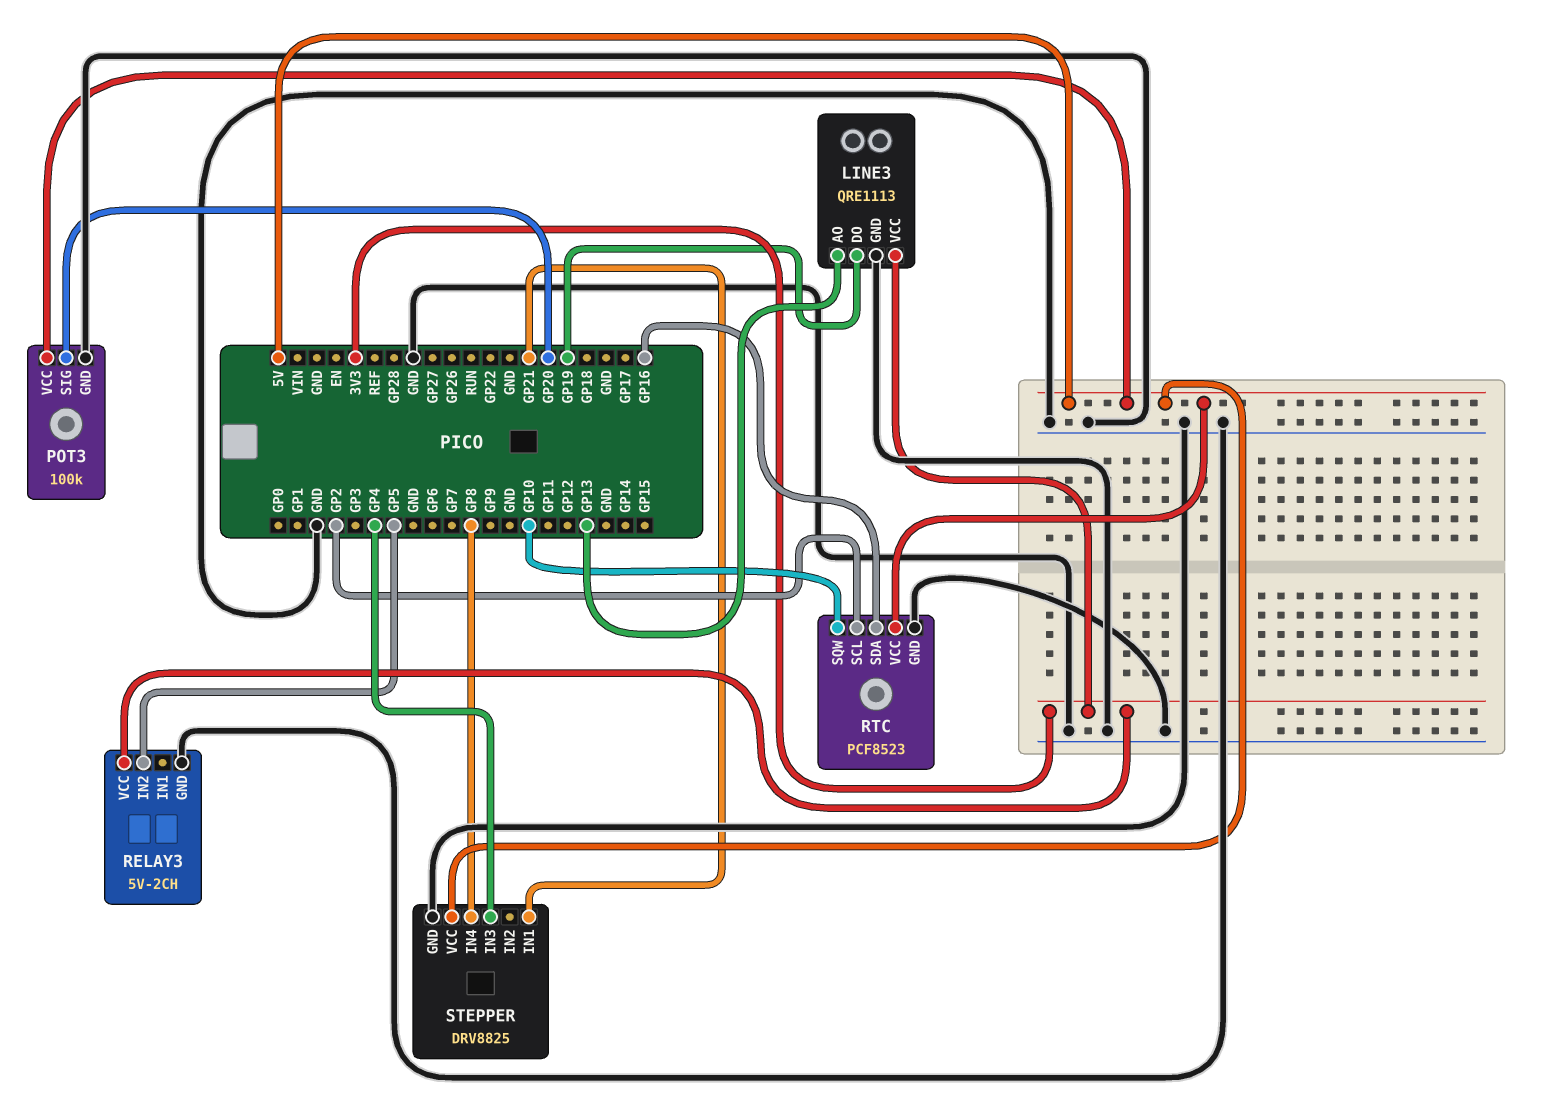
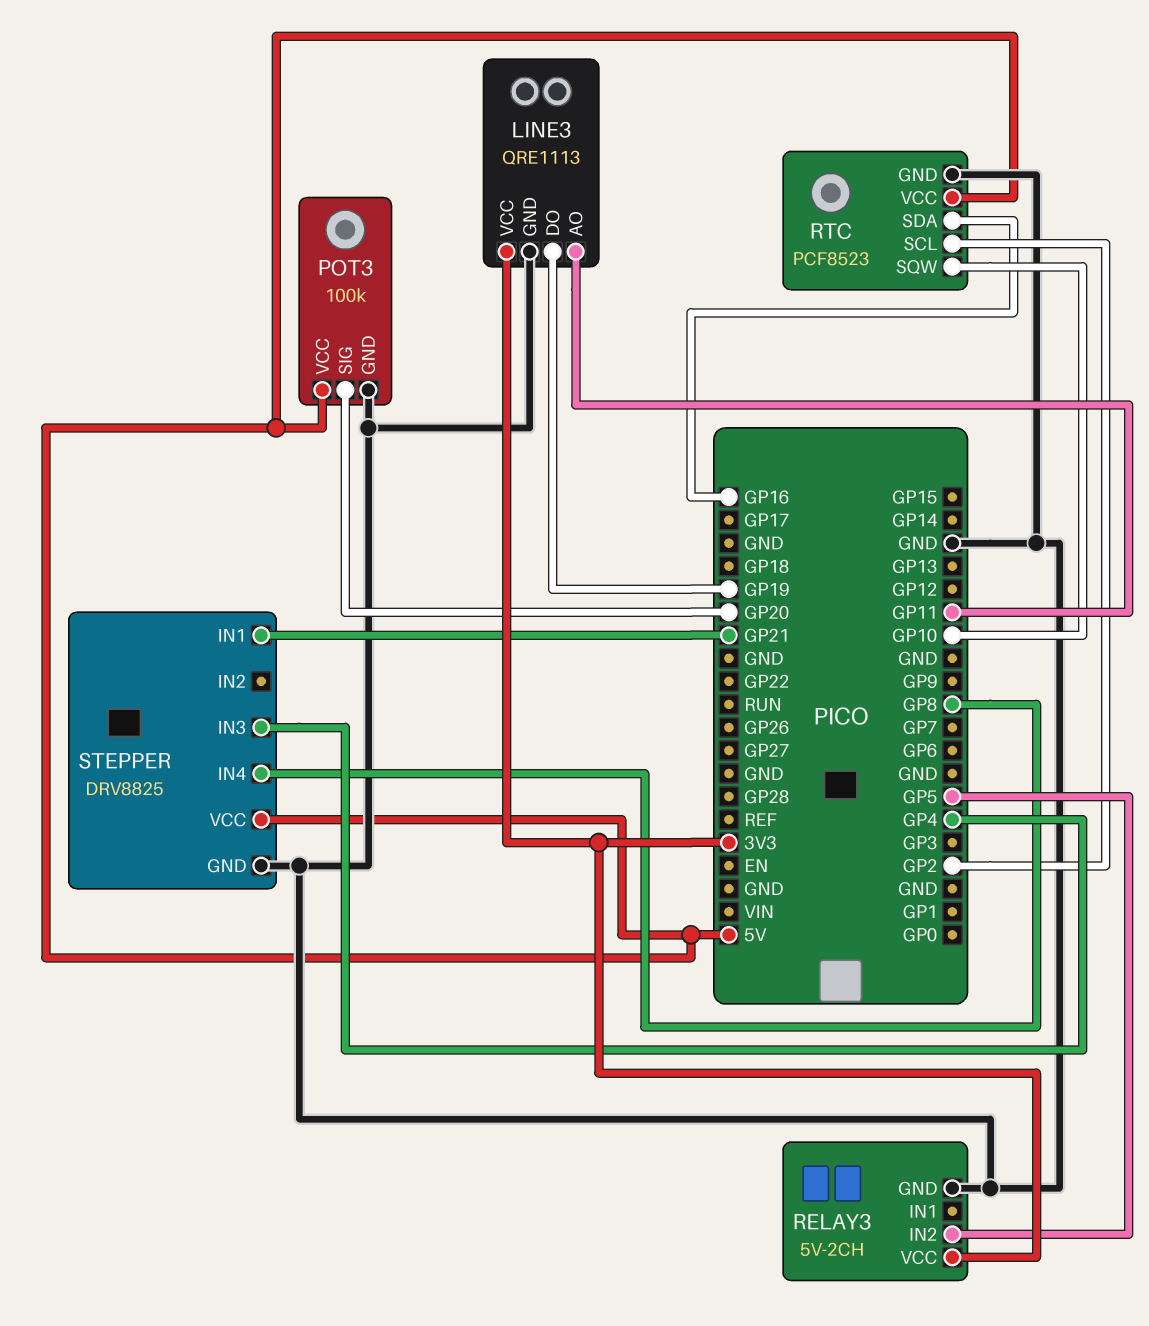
LINE3 pin AO: GP13 -> GP11

